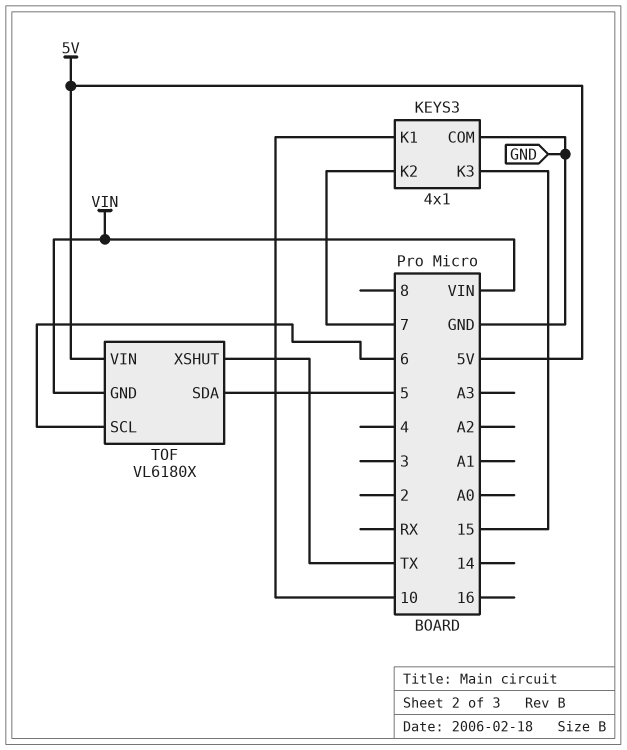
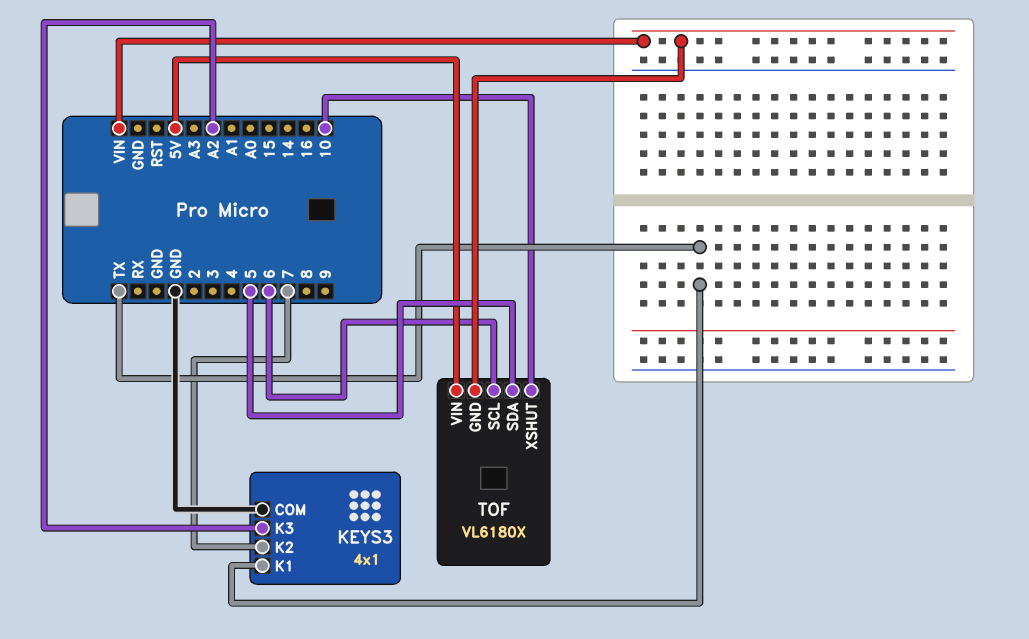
KEYS3 pin K1: 10 -> TX
KEYS3 pin K3: 15 -> A2
TOF pin XSHUT: TX -> 10

